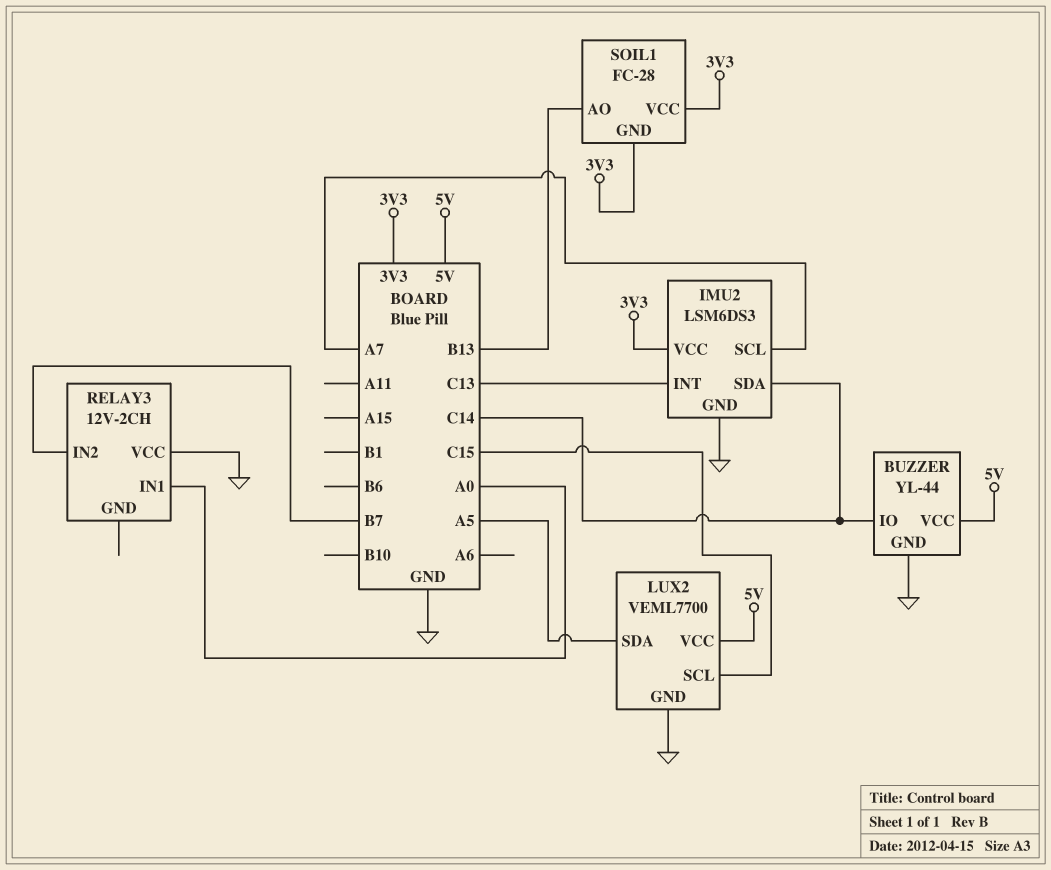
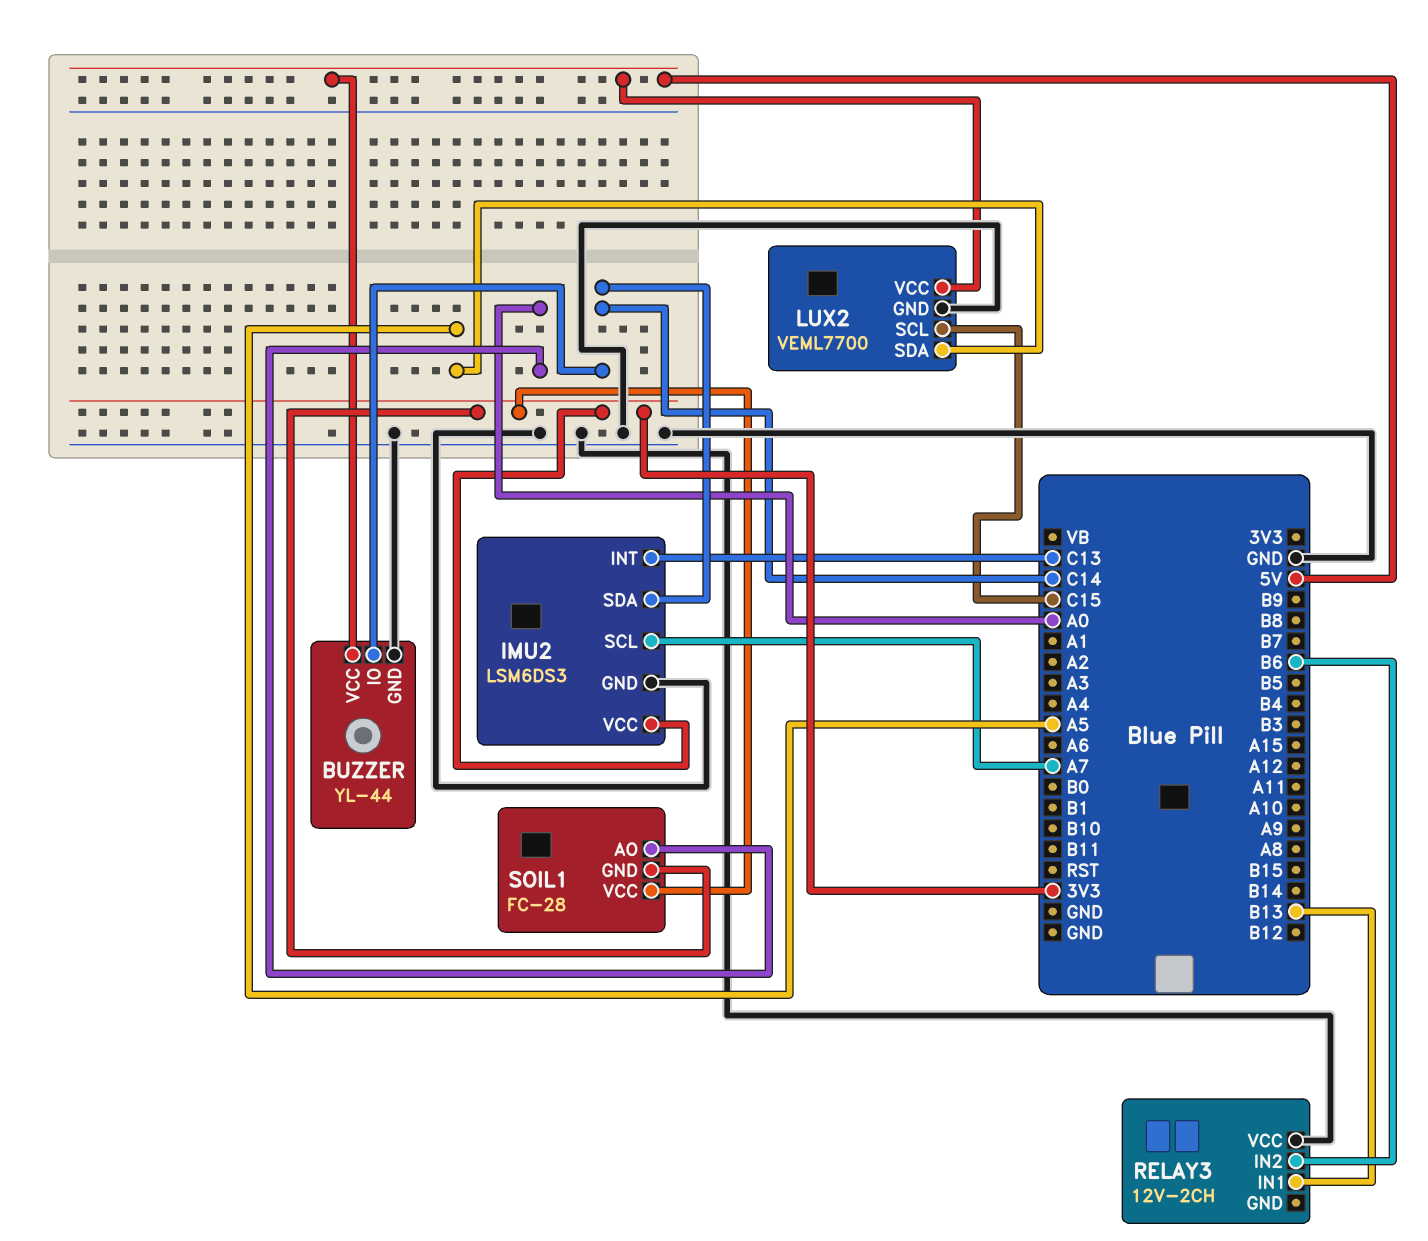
RELAY3 pin IN1: A0 -> B13
RELAY3 pin IN2: B7 -> B6
SOIL1 pin AO: B13 -> A0

